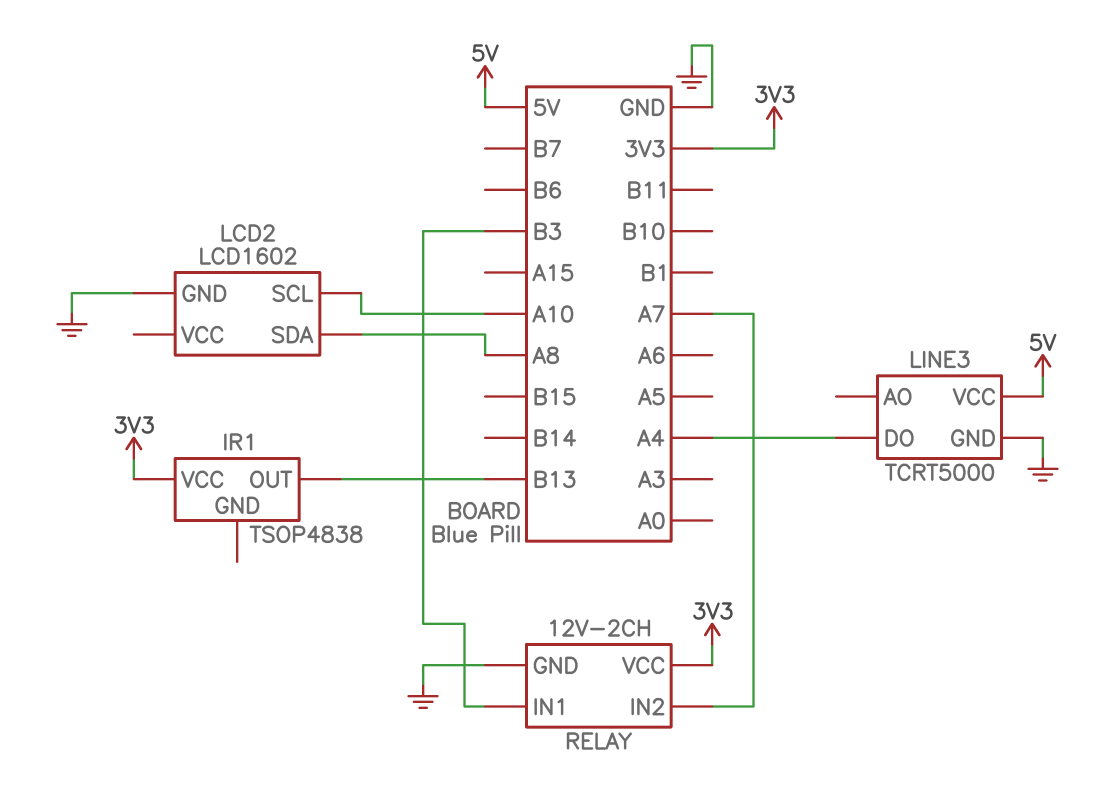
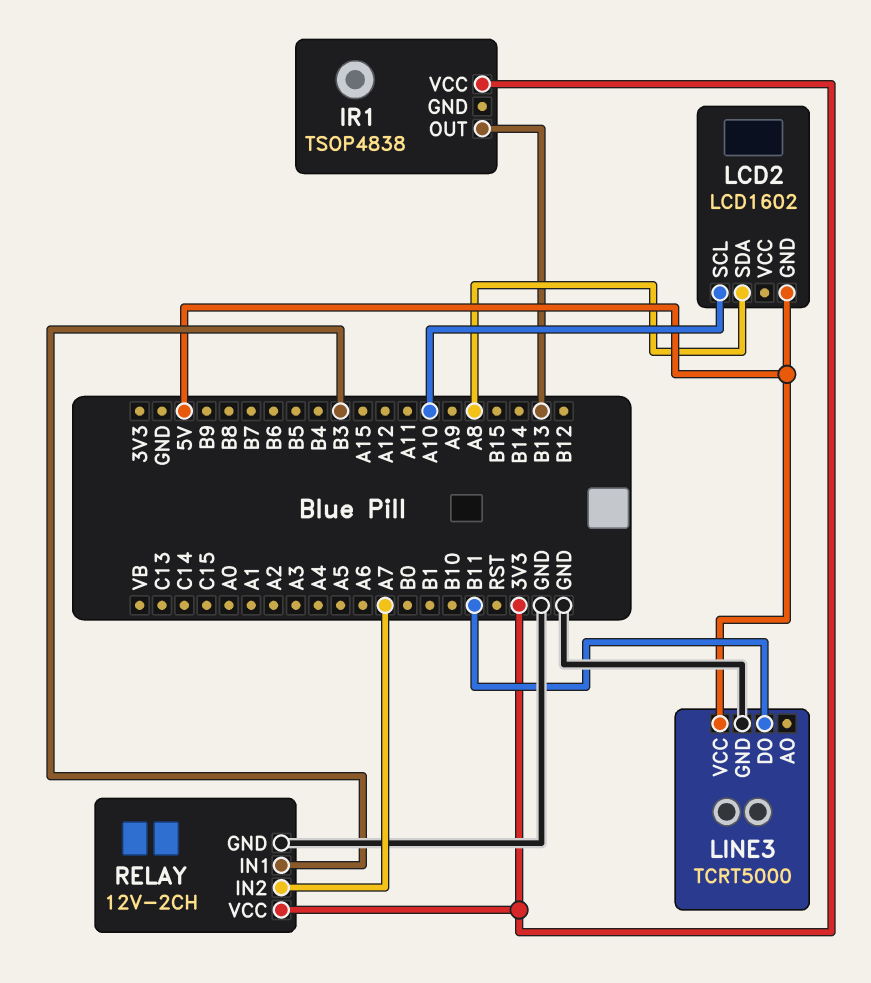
LCD2 pin GND: GND -> 5V
LINE3 pin DO: A4 -> B11

